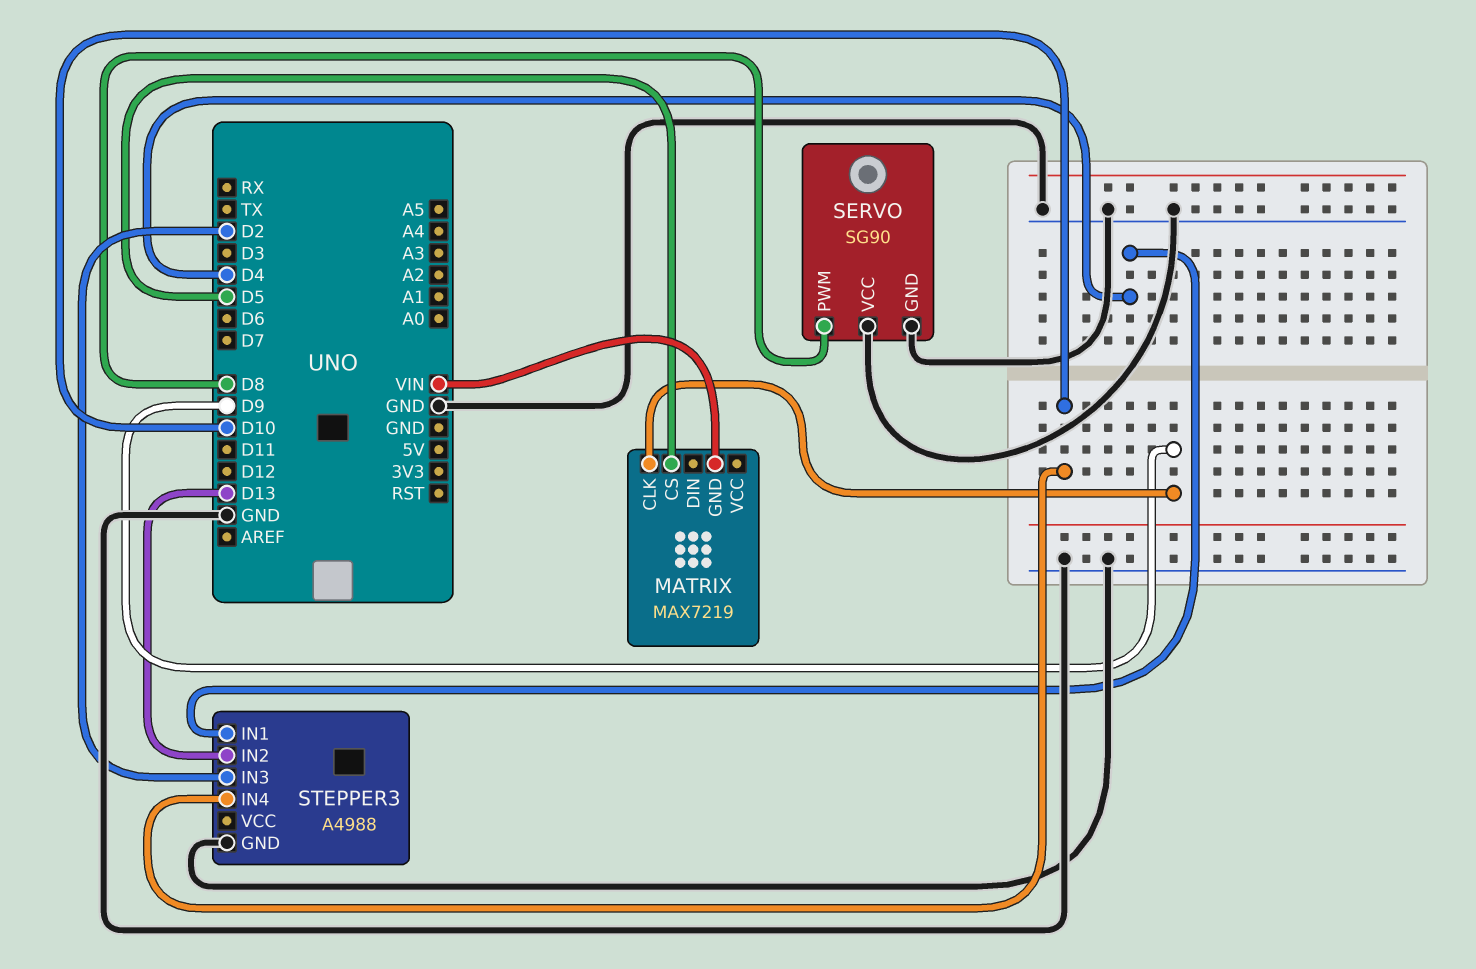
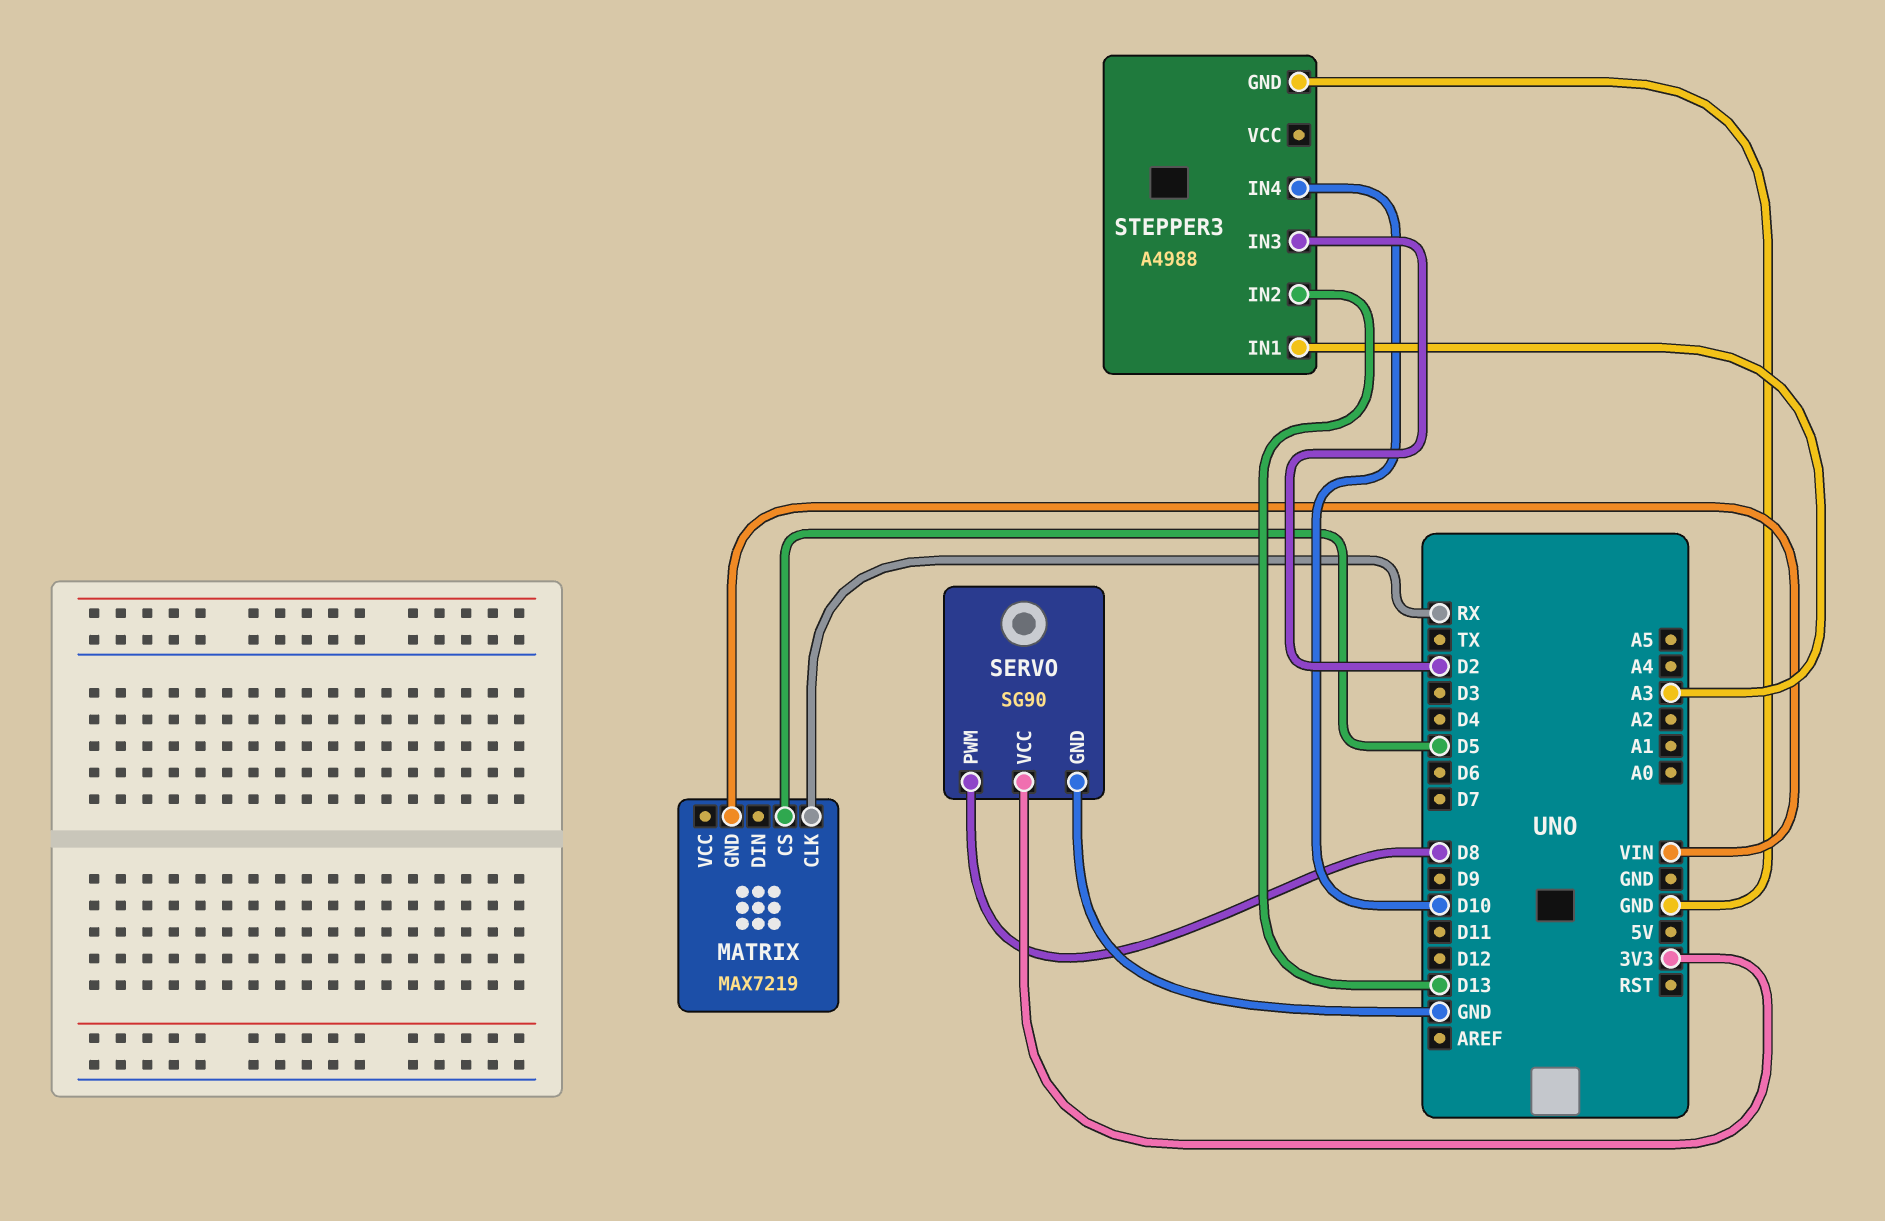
MATRIX pin CLK: D9 -> RX
SERVO pin VCC: GND -> 3V3
STEPPER3 pin IN1: D4 -> A3

